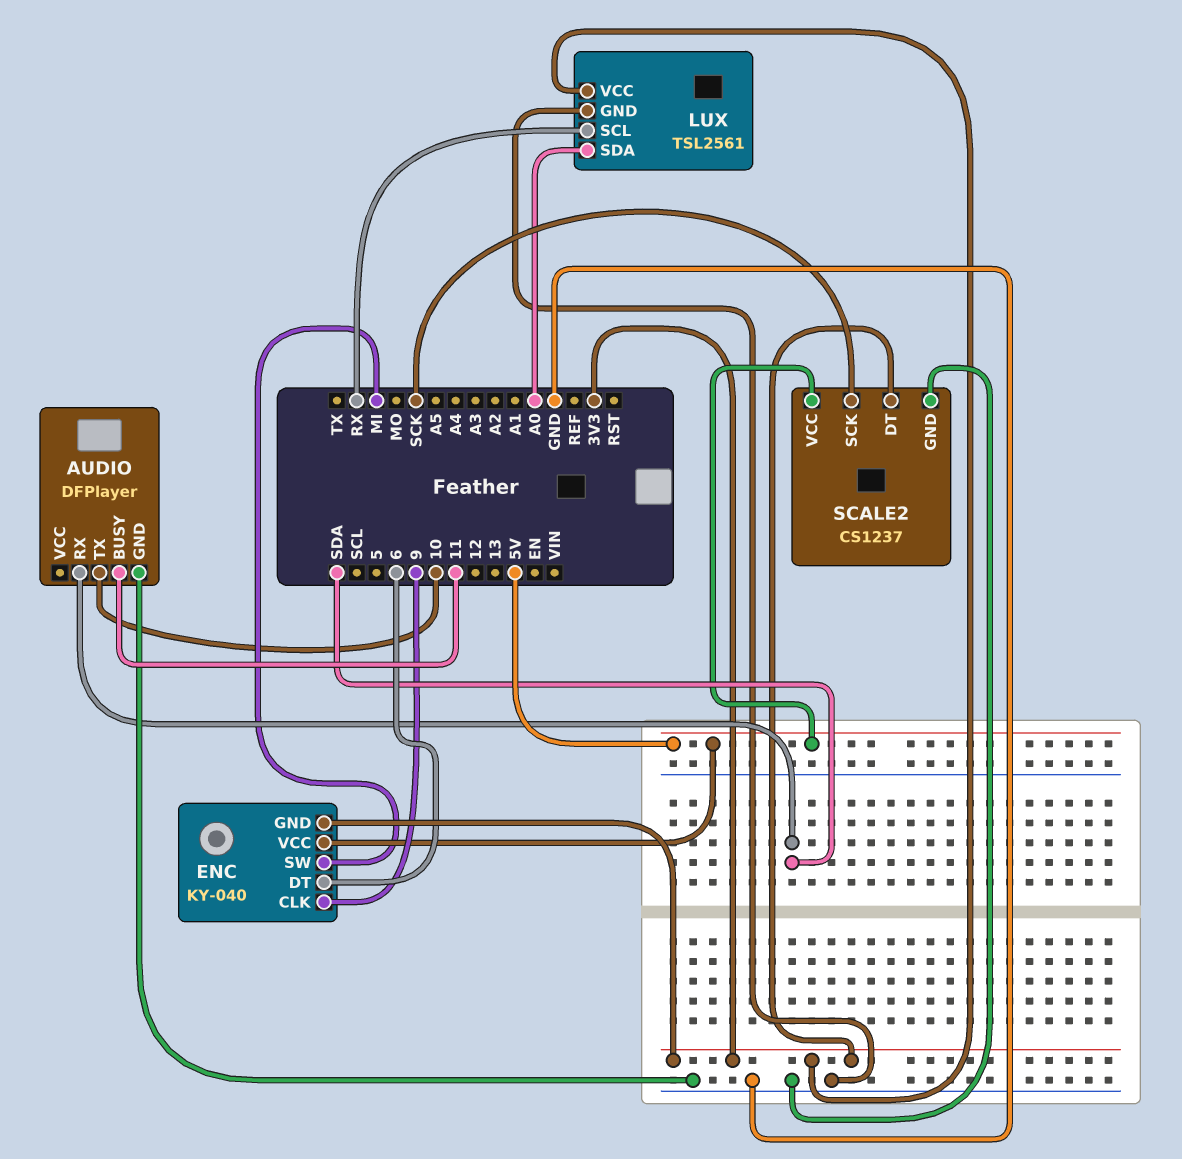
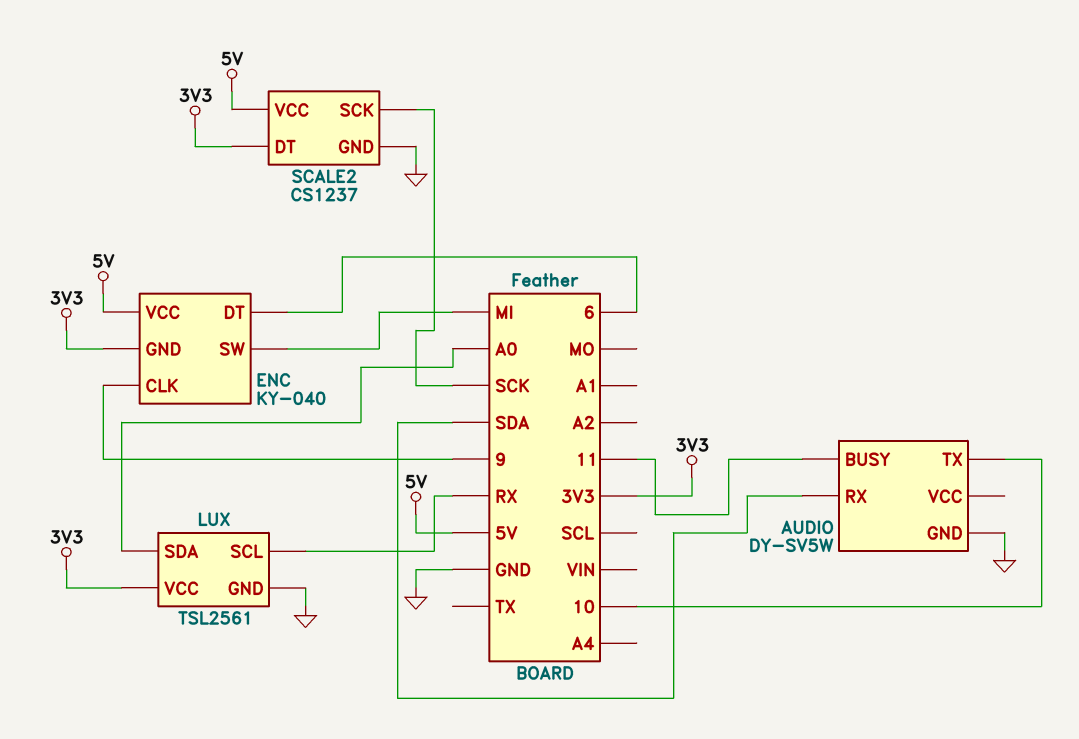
AUDIO: DFPlayer -> DY-SV5W

